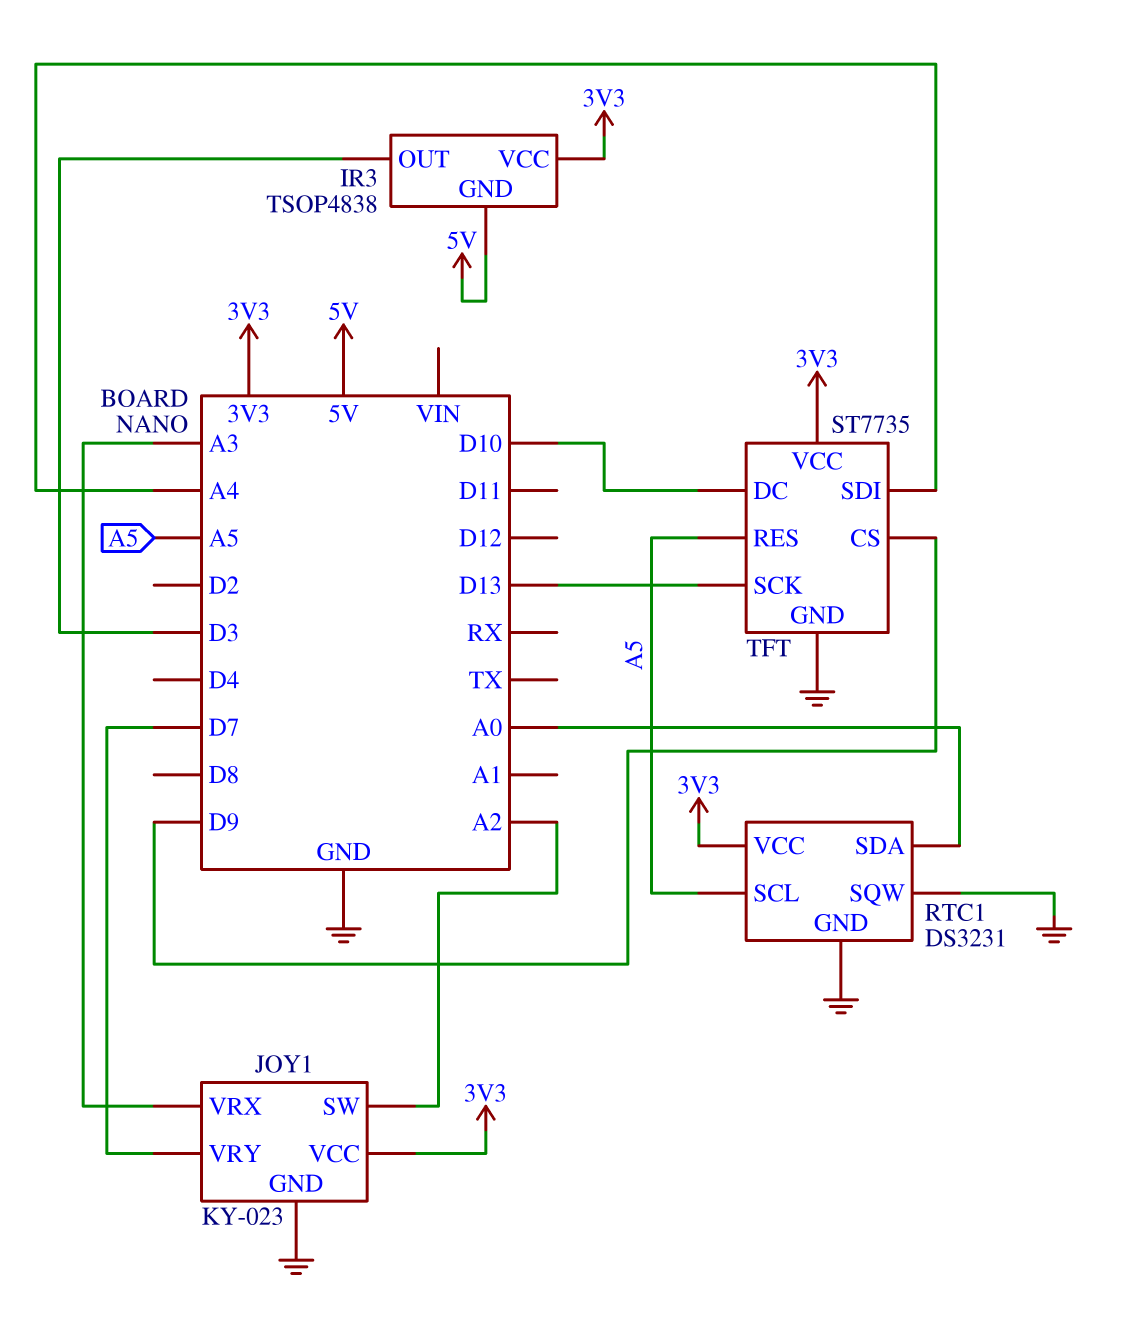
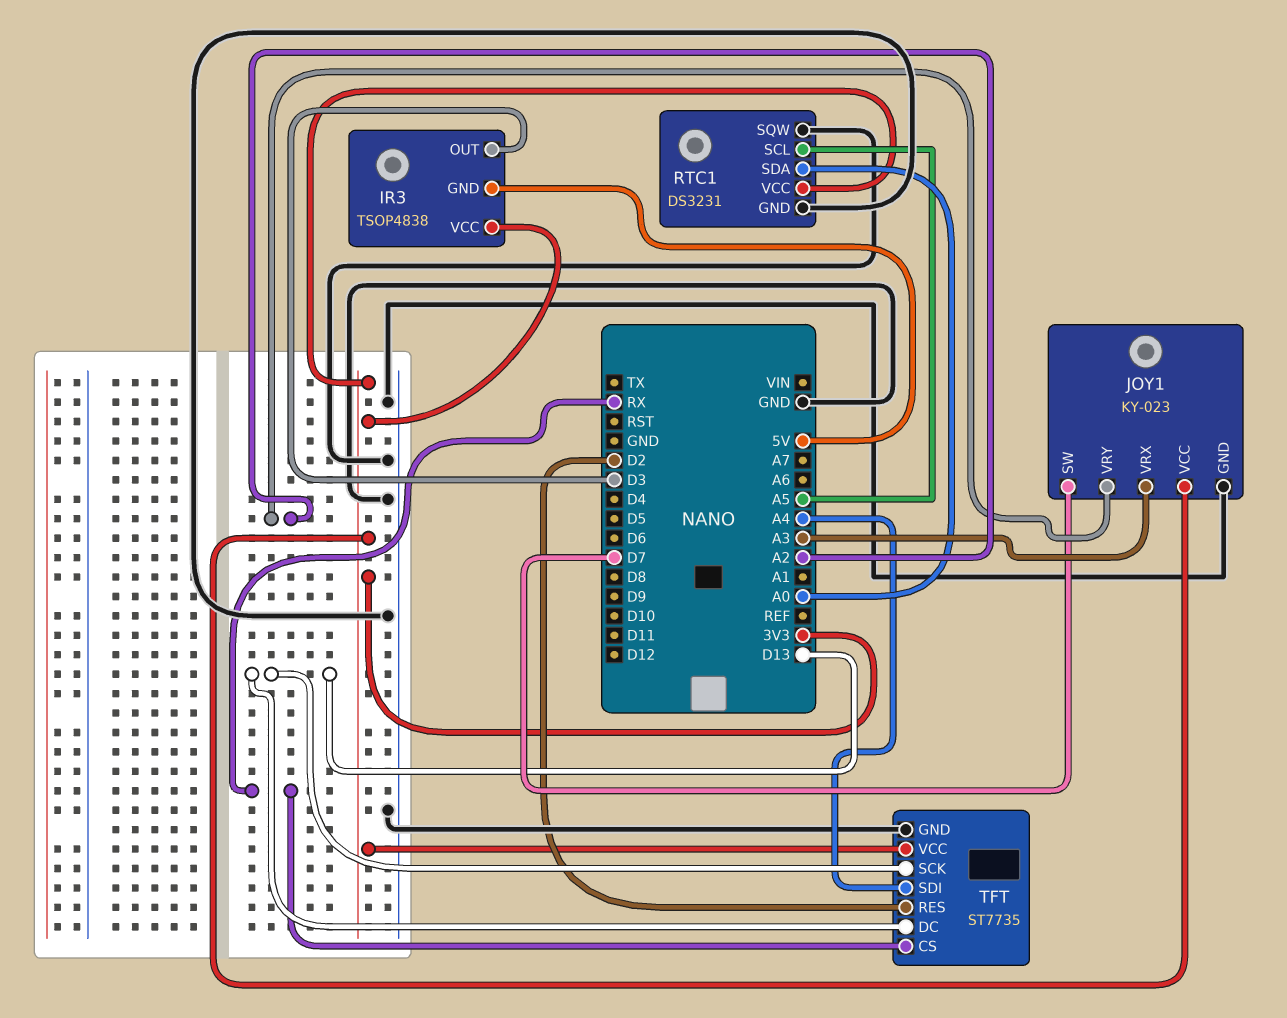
JOY1 pin SW: A2 -> D7
JOY1 pin VRY: D7 -> A2
TFT pin CS: D9 -> RX
TFT pin DC: D10 -> D13
TFT pin RES: A5 -> D2

